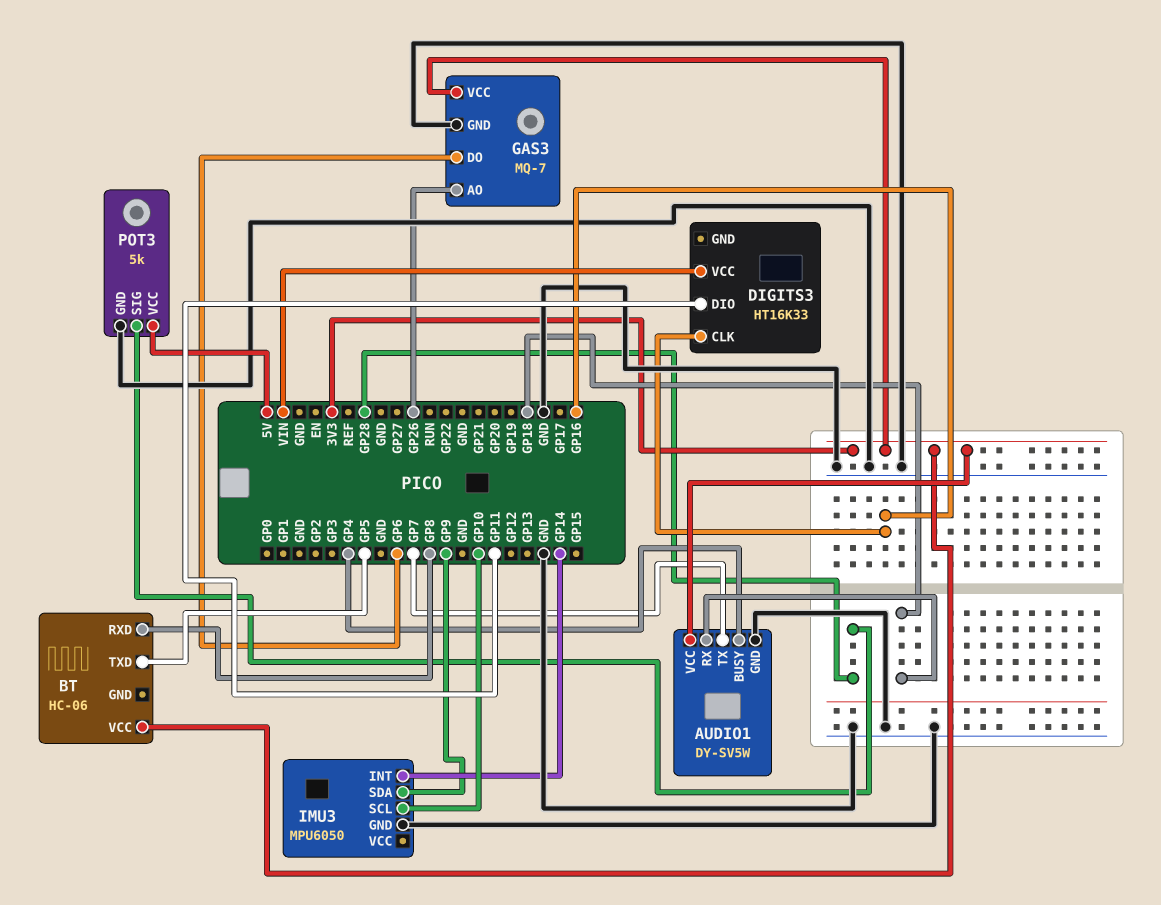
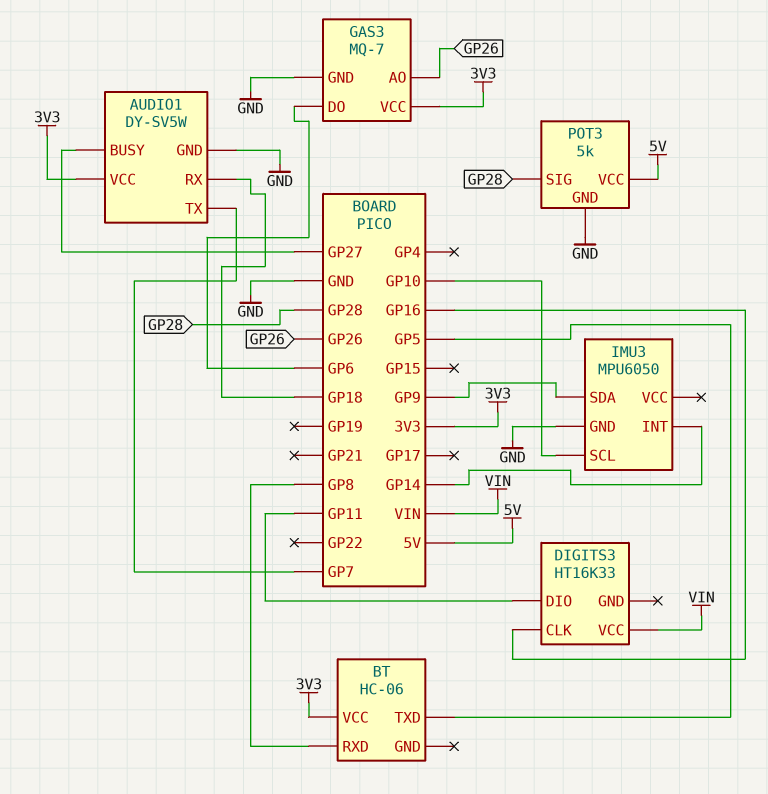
AUDIO1 pin BUSY: GP4 -> GP27

